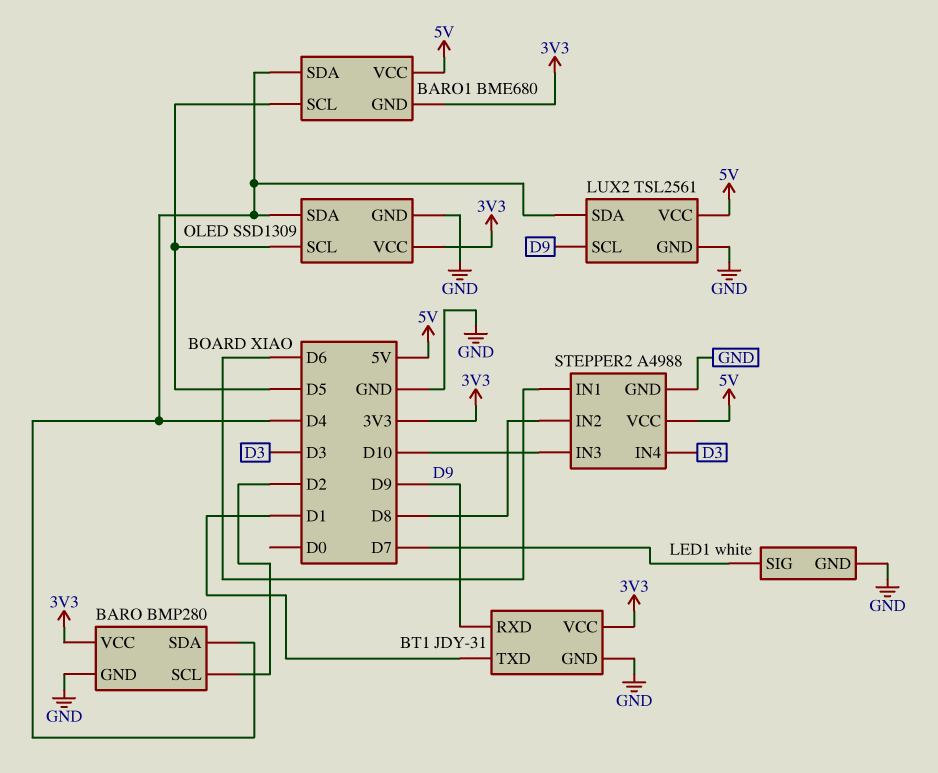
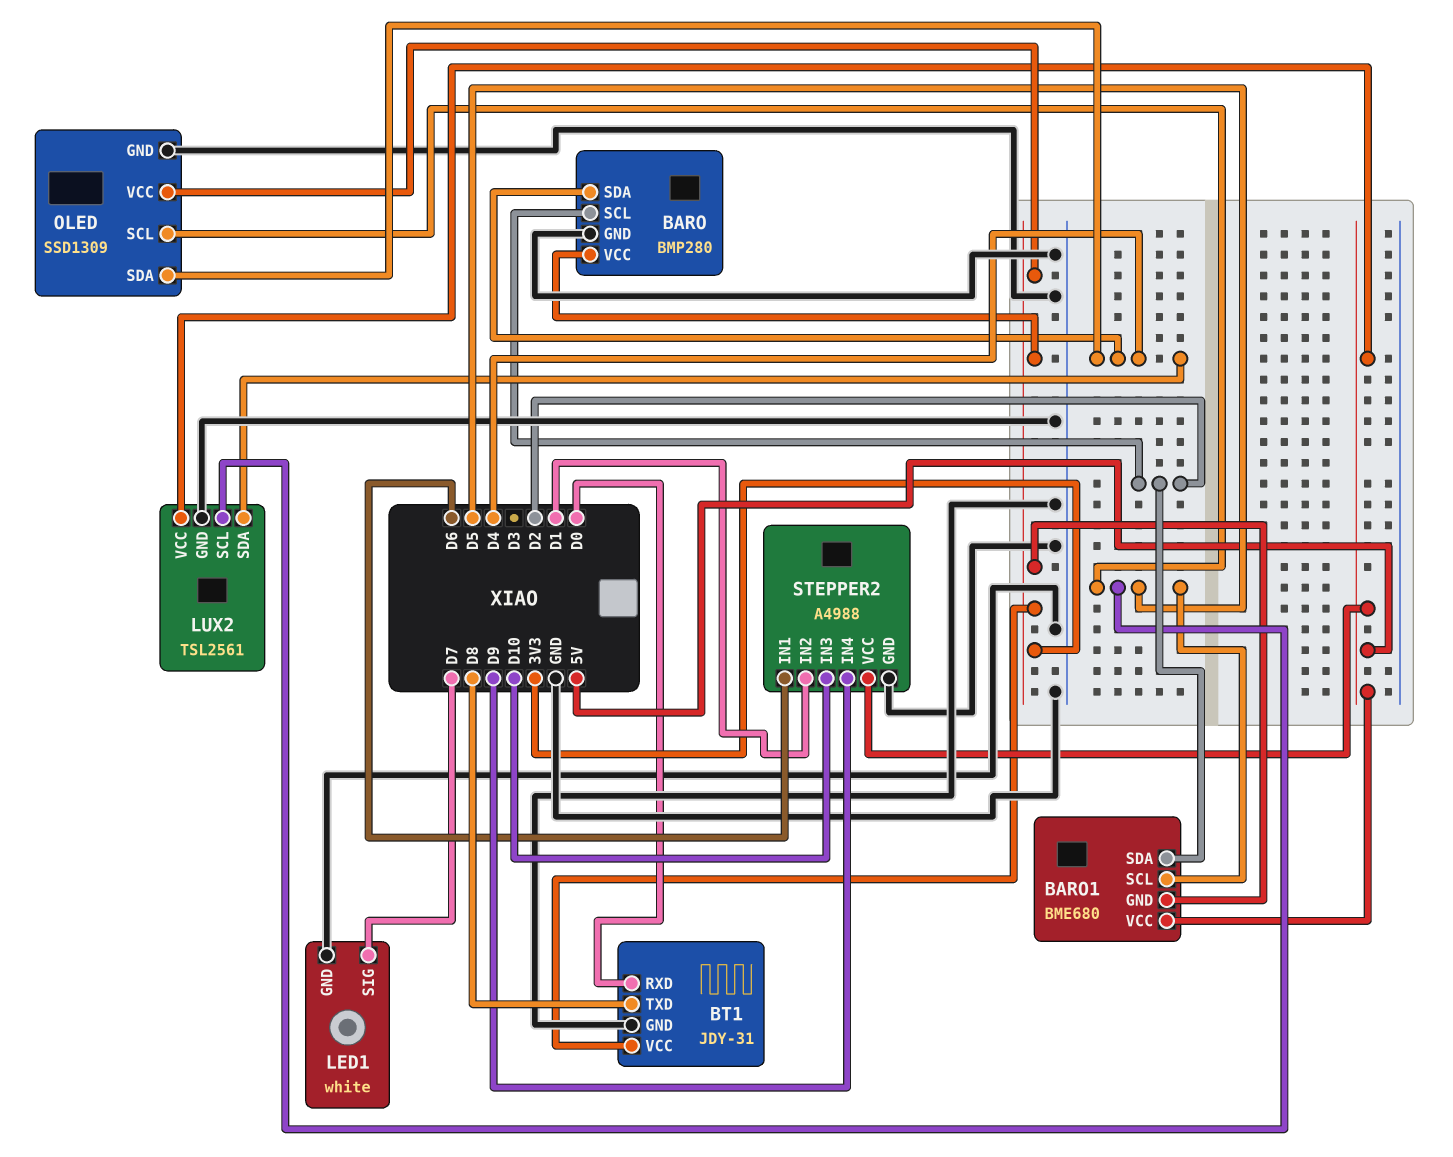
BARO1 pin SDA: D4 -> D2
BT1 pin RXD: D9 -> D0
BT1 pin TXD: D1 -> D8
LUX2 pin SCL: D9 -> D5
STEPPER2 pin IN2: D8 -> D1
STEPPER2 pin IN4: D3 -> D9

